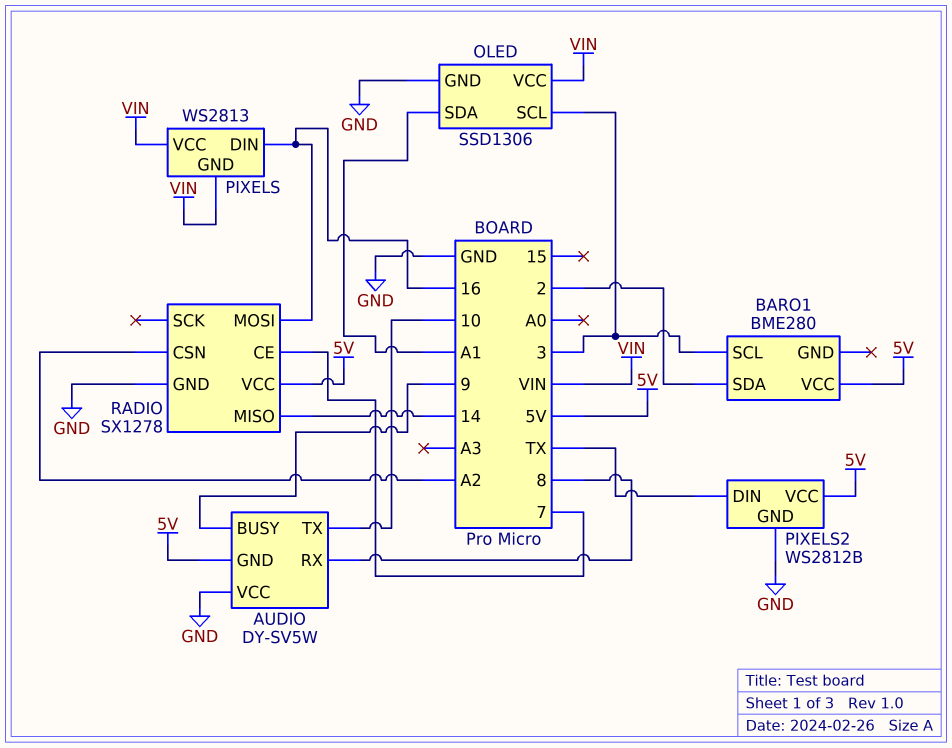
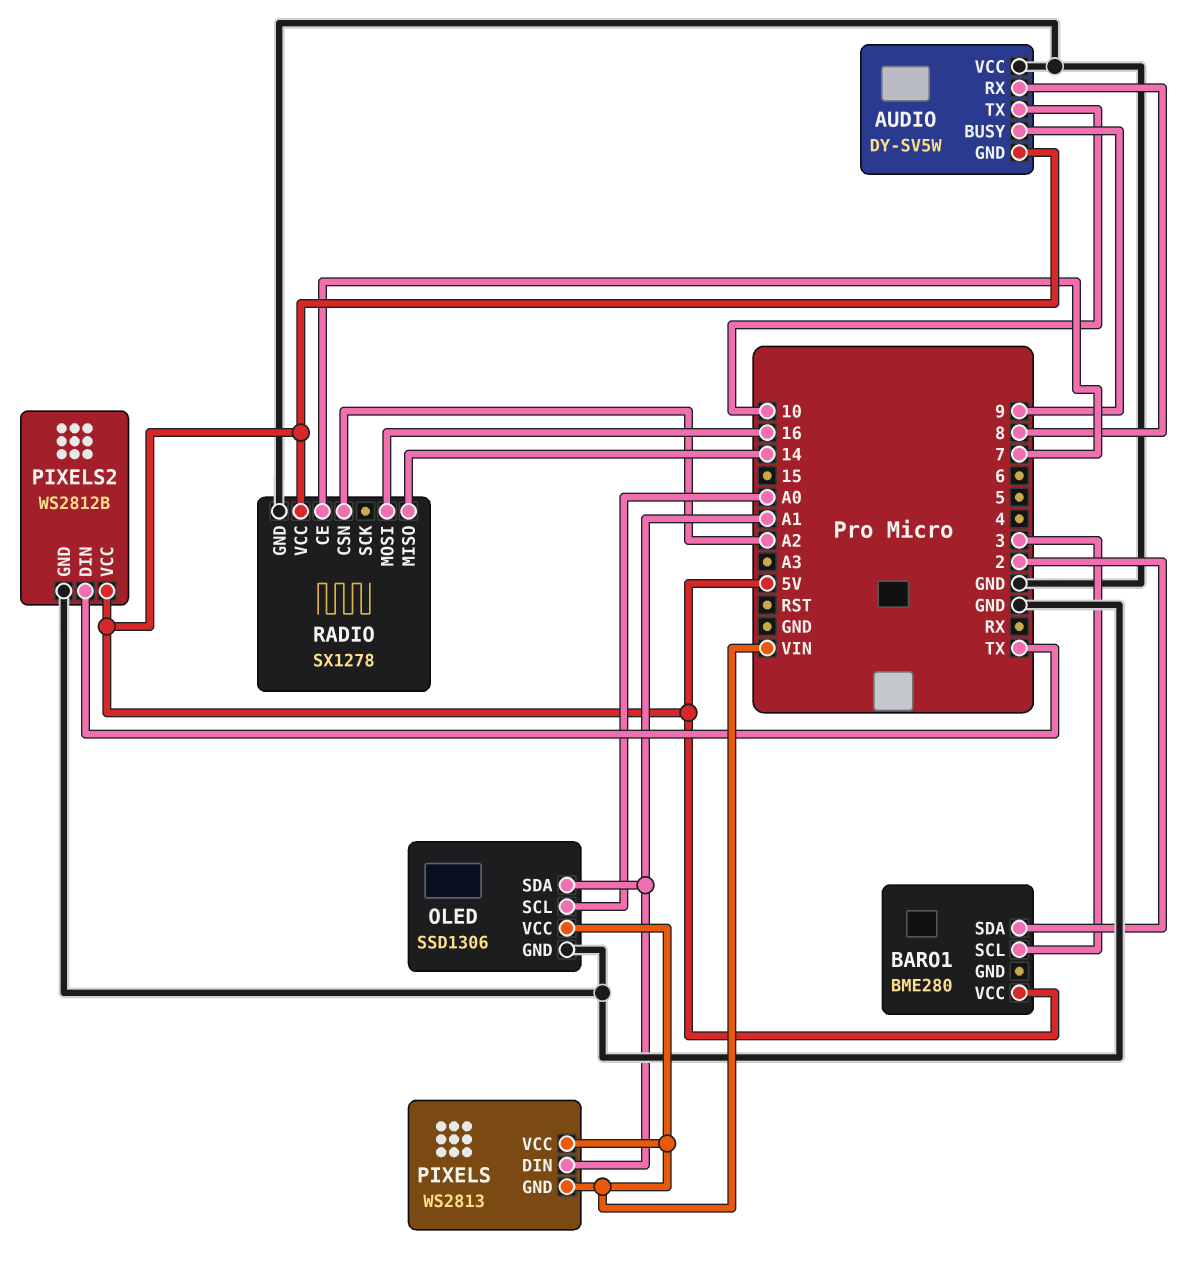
OLED pin SCL: 3 -> A0
PIXELS pin DIN: 16 -> A1

